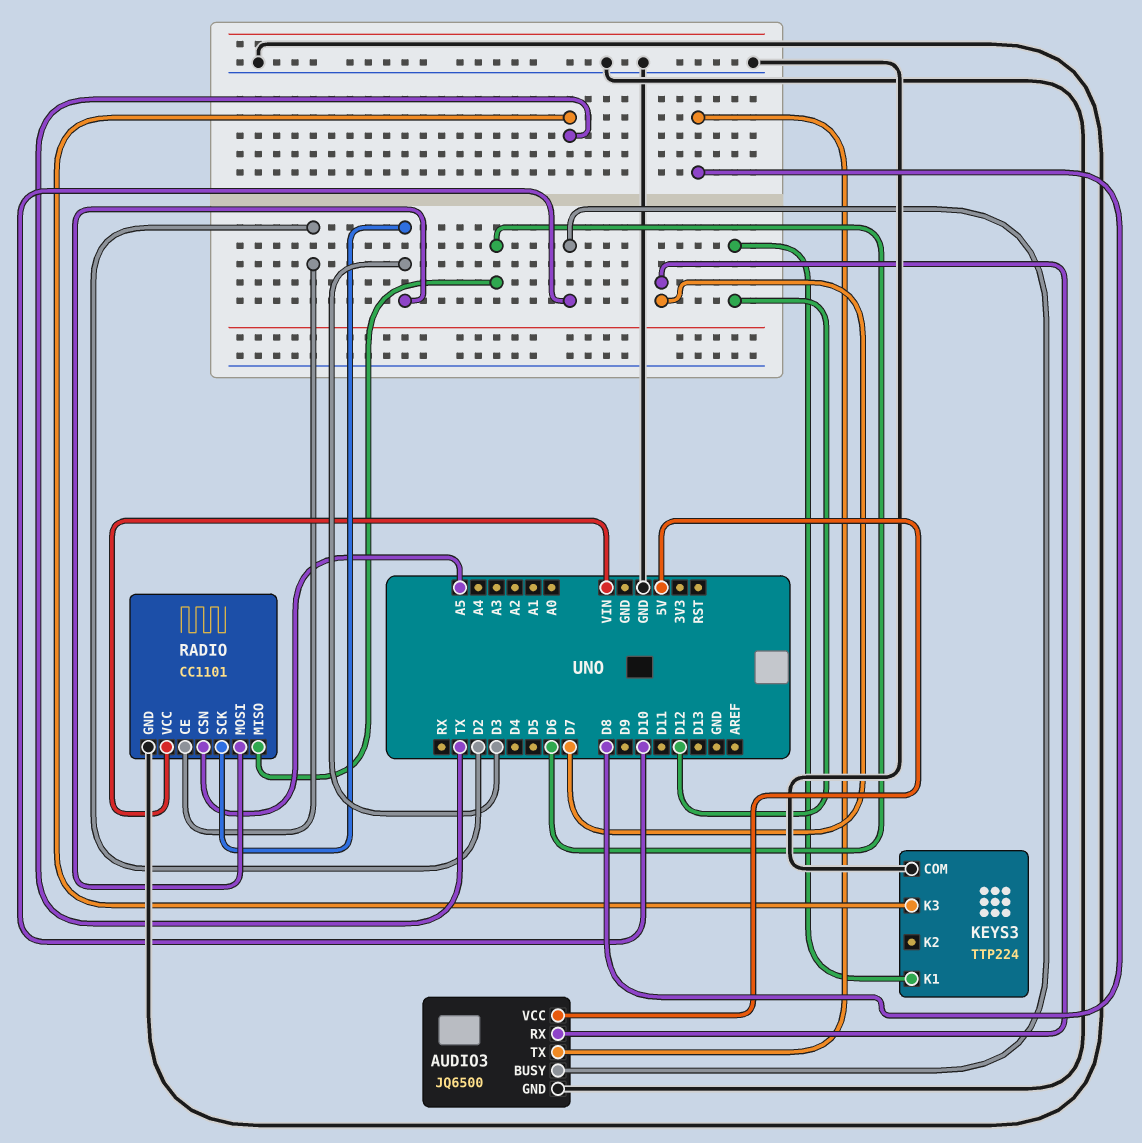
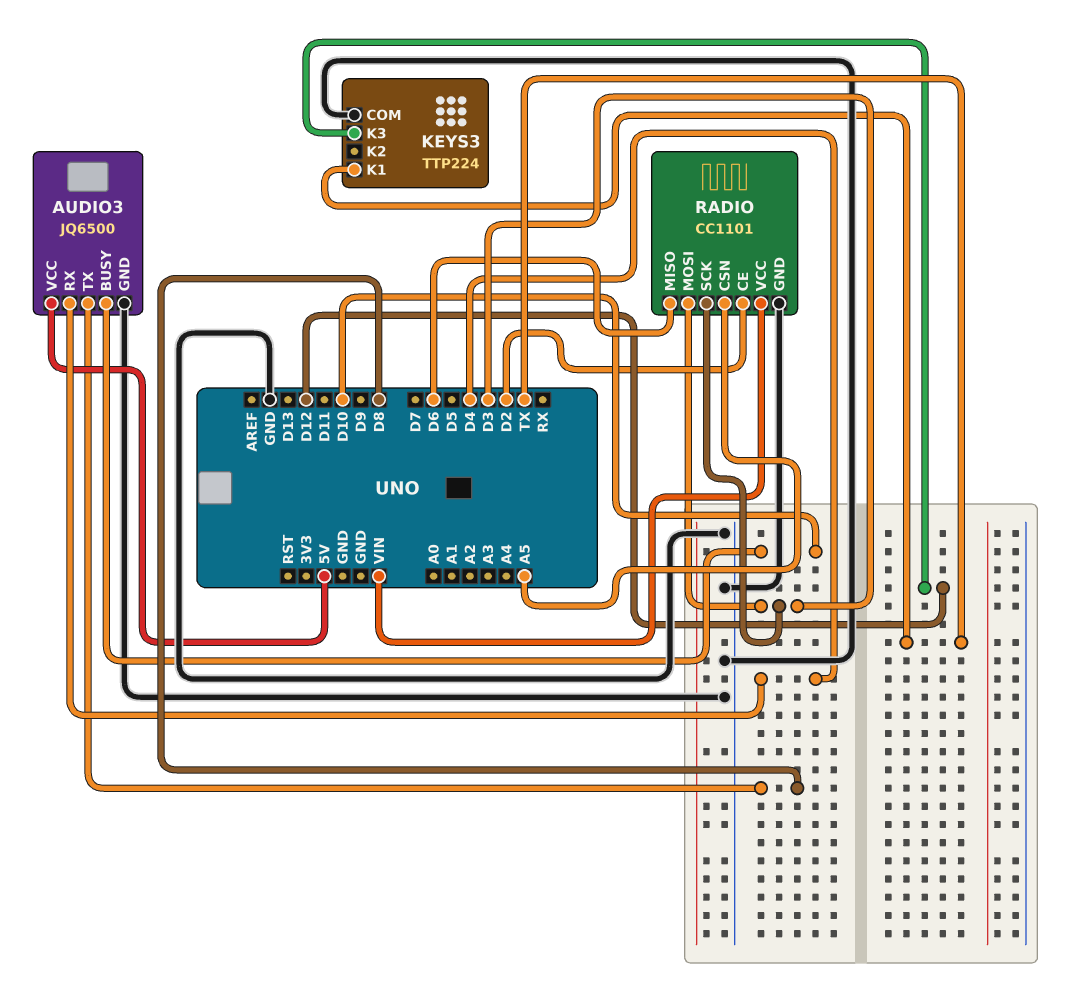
AUDIO3 pin RX: D7 -> D4
KEYS3 pin K1: D12 -> TX
KEYS3 pin K3: TX -> D12

